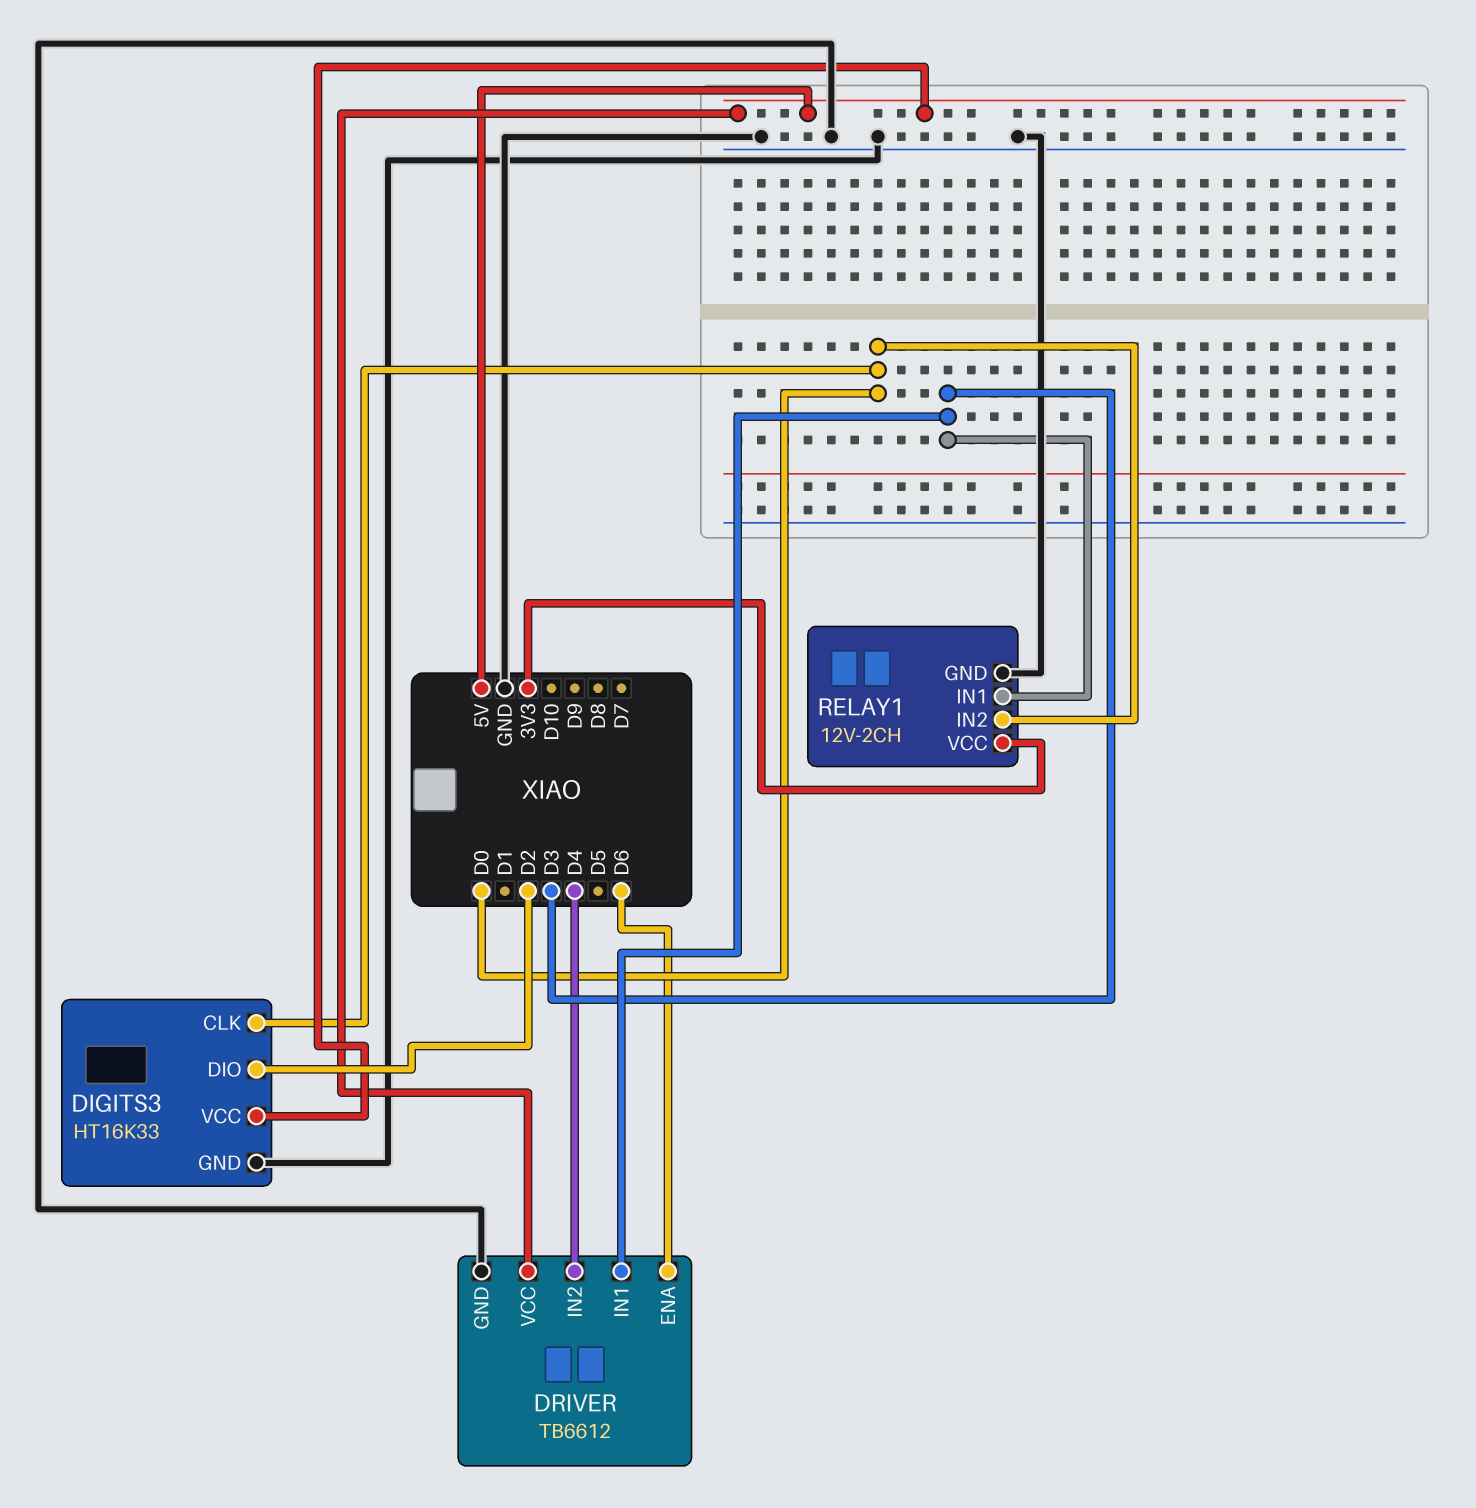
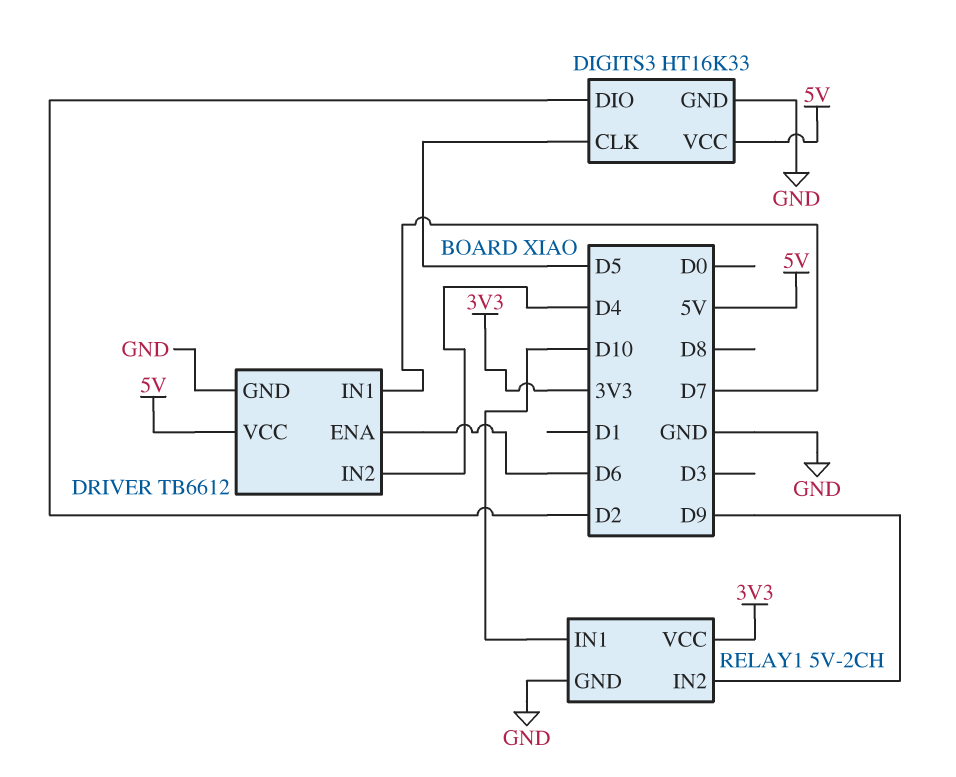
DIGITS3 pin CLK: D0 -> D5
DRIVER pin IN1: D3 -> D7
RELAY1: 12V-2CH -> 5V-2CH
RELAY1 pin IN1: D3 -> D10
RELAY1 pin IN2: D0 -> D9

